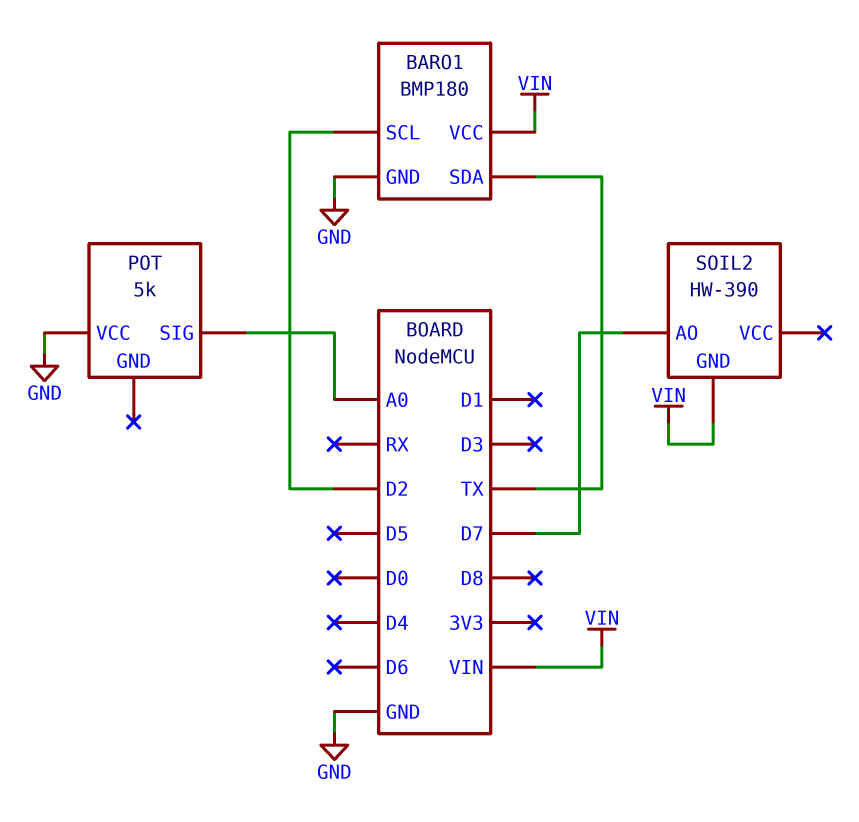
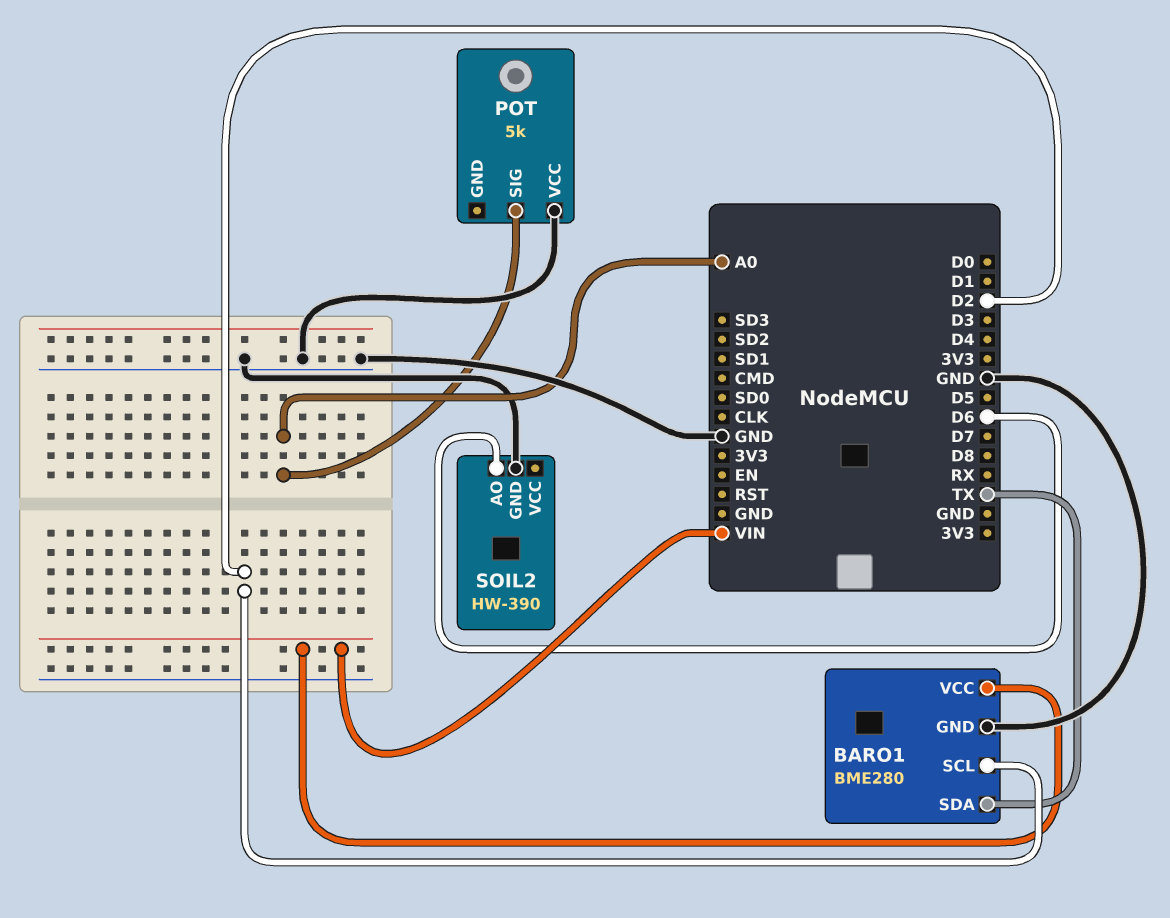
BARO1: BMP180 -> BME280
SOIL2 pin AO: D7 -> D6
SOIL2 pin GND: VIN -> GND

